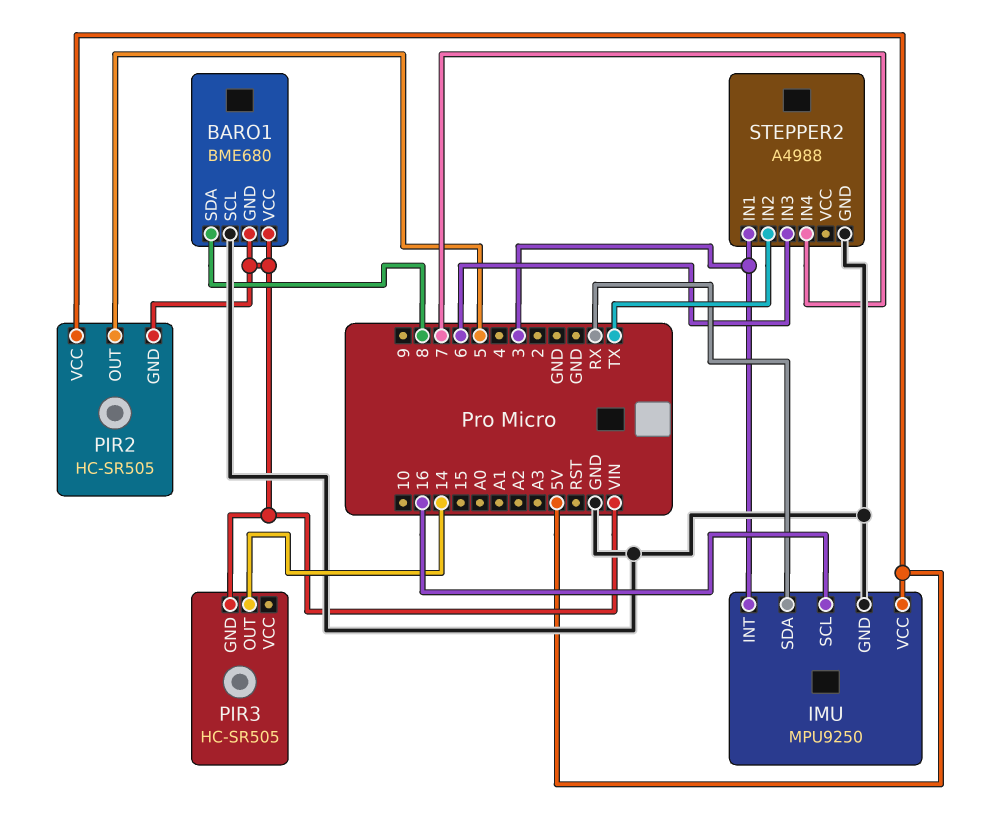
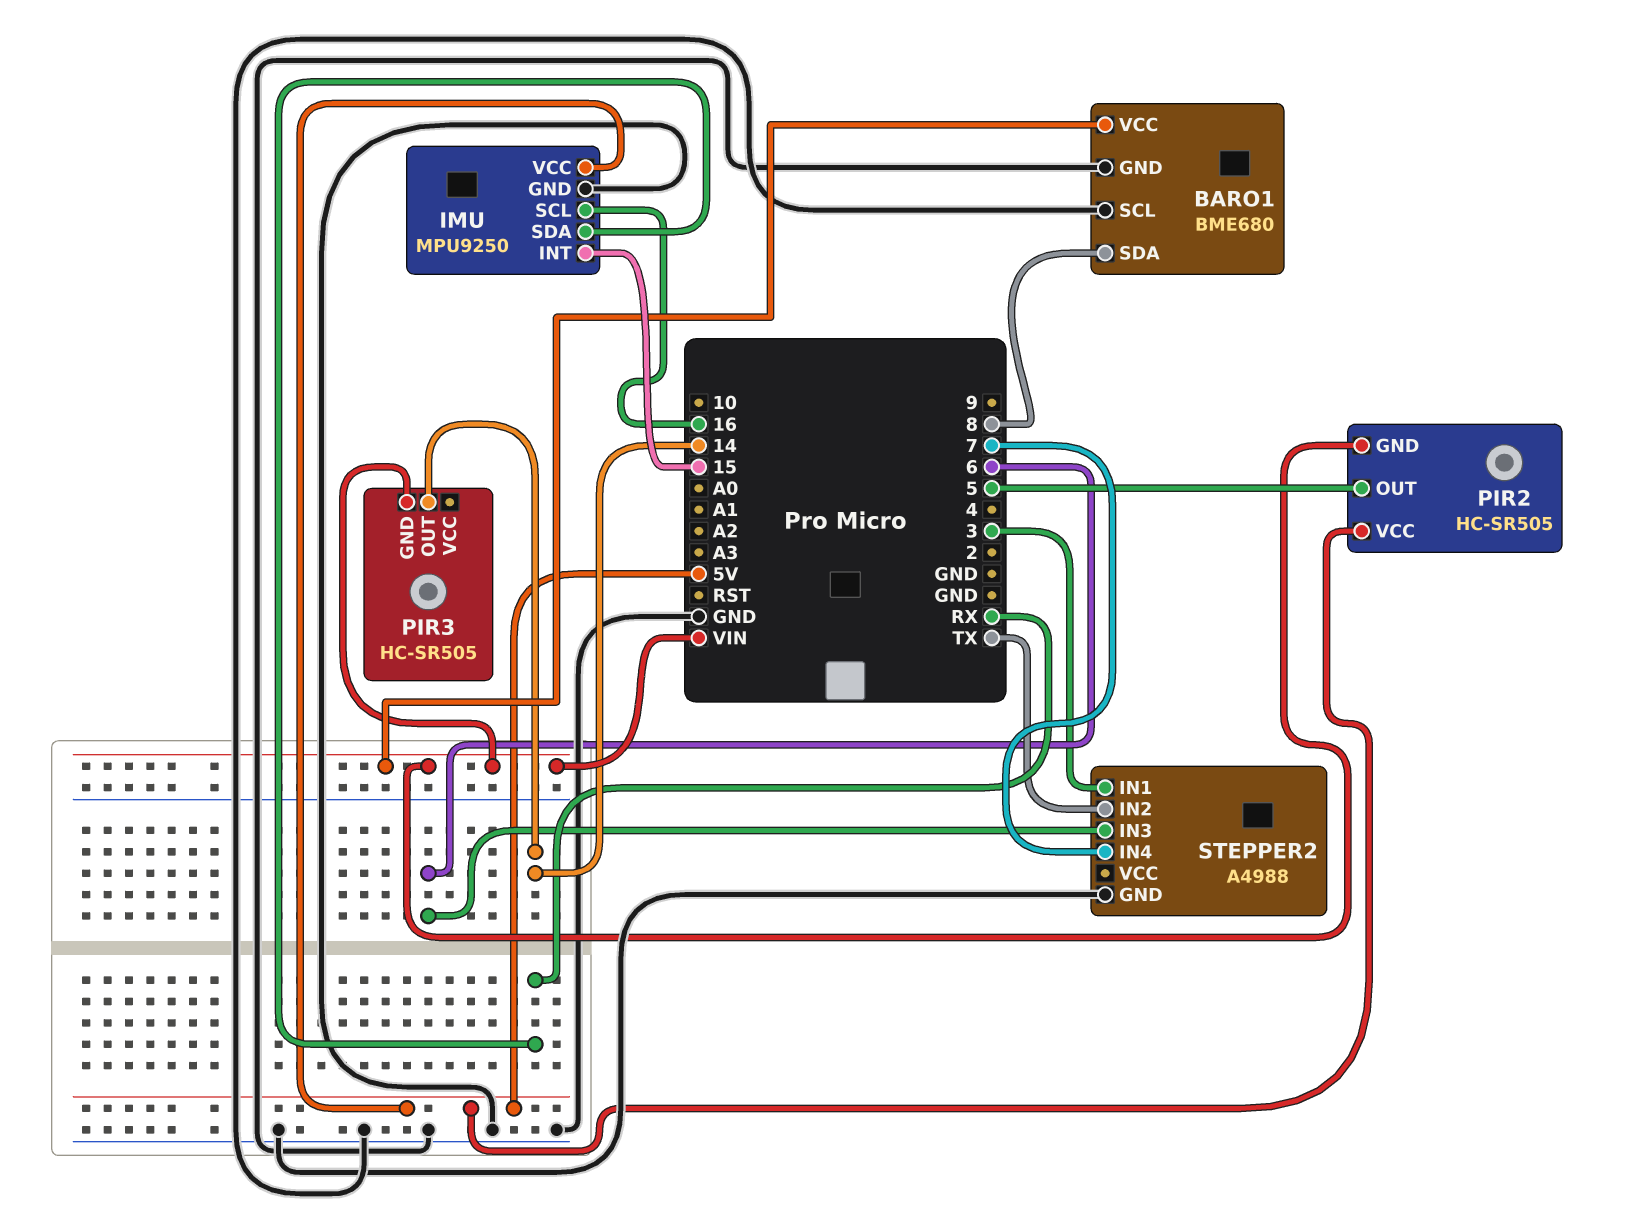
BARO1 pin GND: VIN -> GND
IMU pin INT: 3 -> 15

